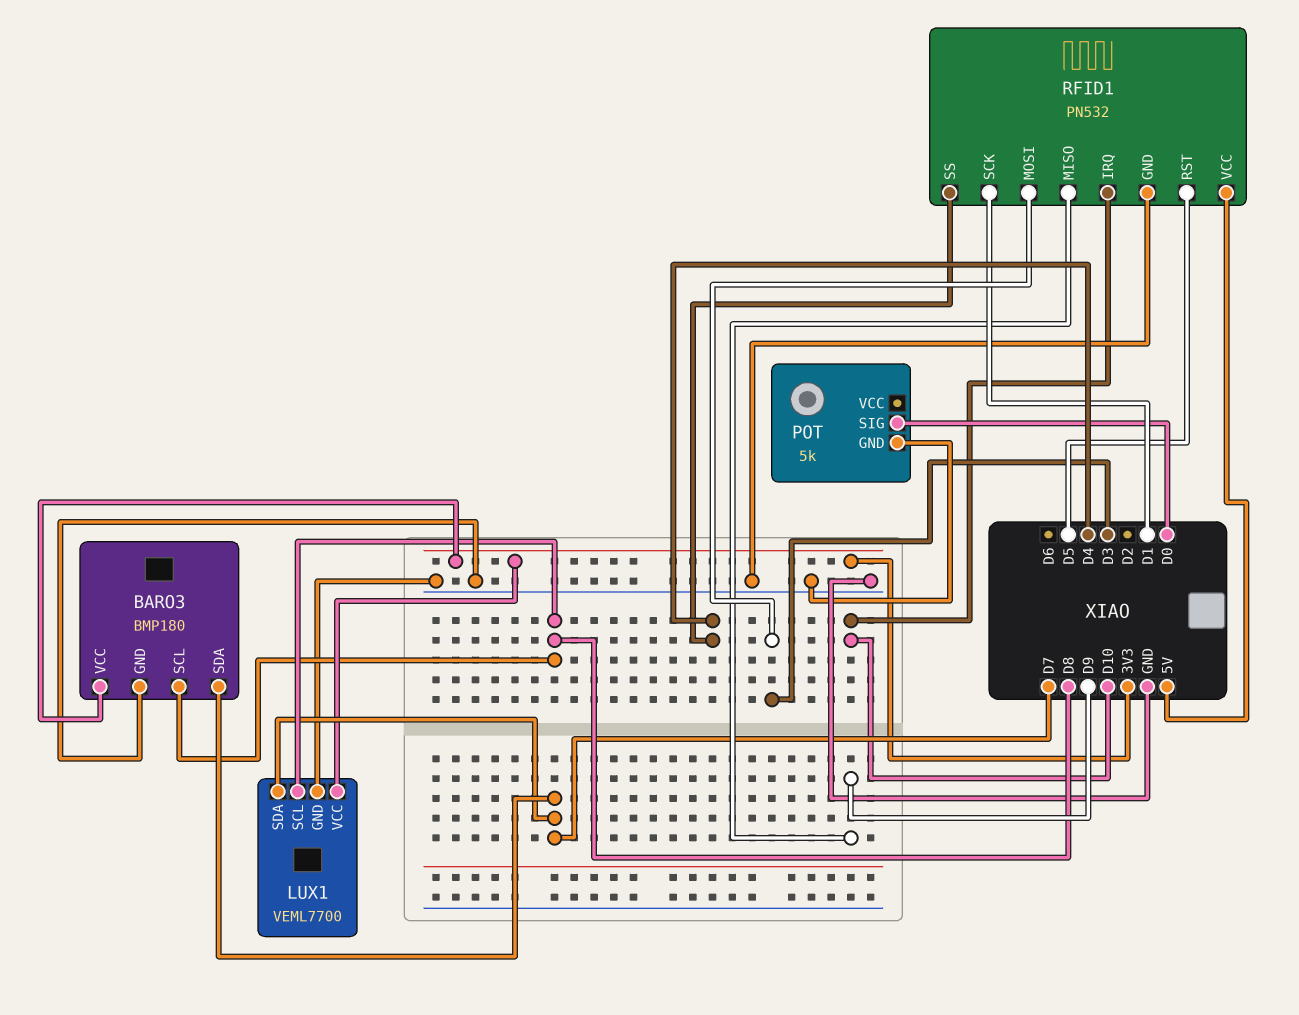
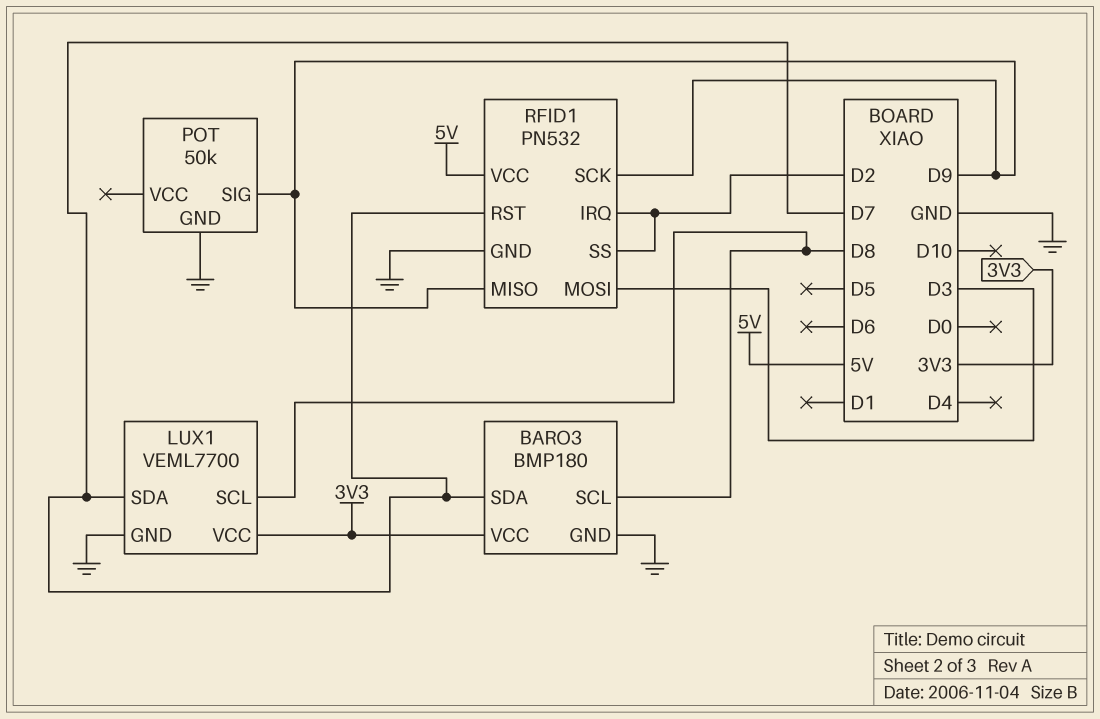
POT: 5k -> 50k
POT pin SIG: D0 -> D9
RFID1 pin IRQ: D10 -> D2
RFID1 pin RST: D5 -> D7
RFID1 pin SCK: D1 -> D9
RFID1 pin SS: D4 -> D2

